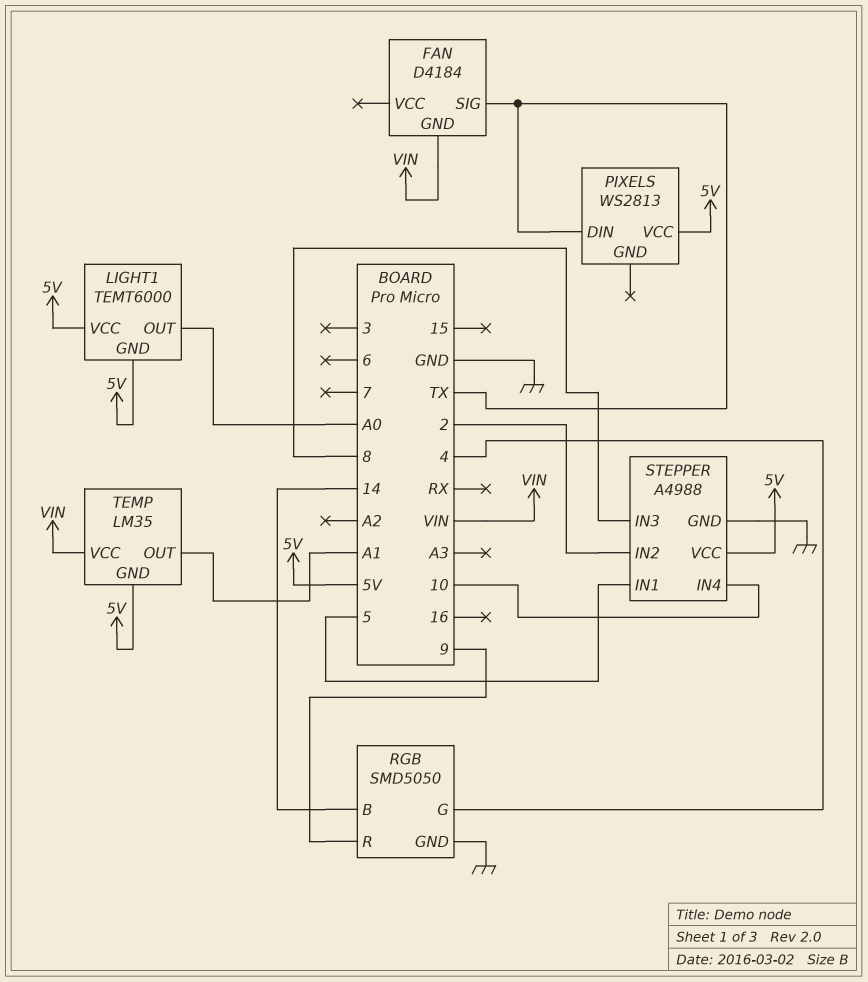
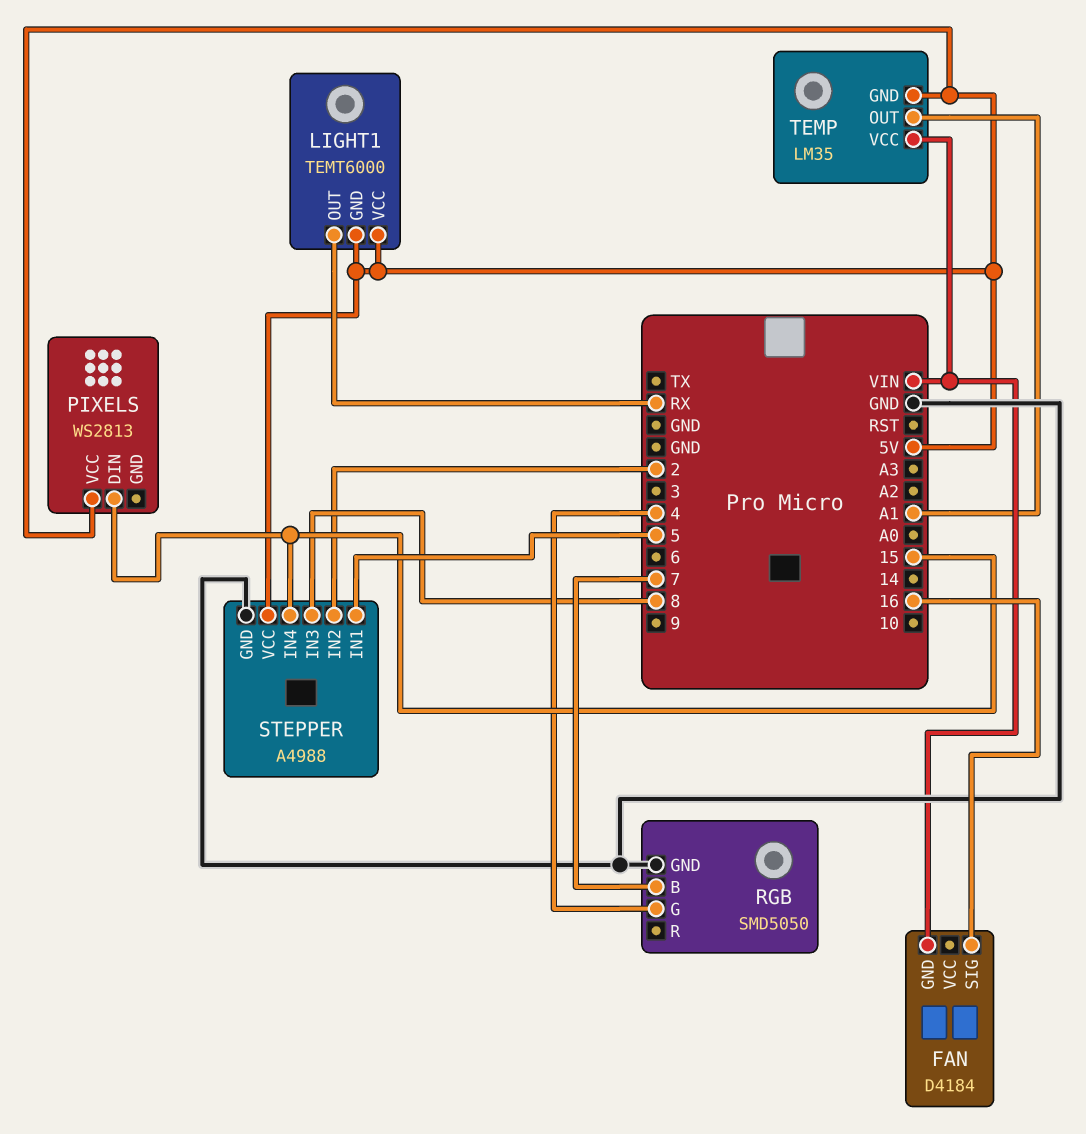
FAN pin SIG: TX -> 16
LIGHT1 pin OUT: A0 -> RX
PIXELS pin DIN: TX -> 15
RGB pin B: 14 -> 7
RGB pin R: 9 -> none
STEPPER pin IN4: 10 -> 15

